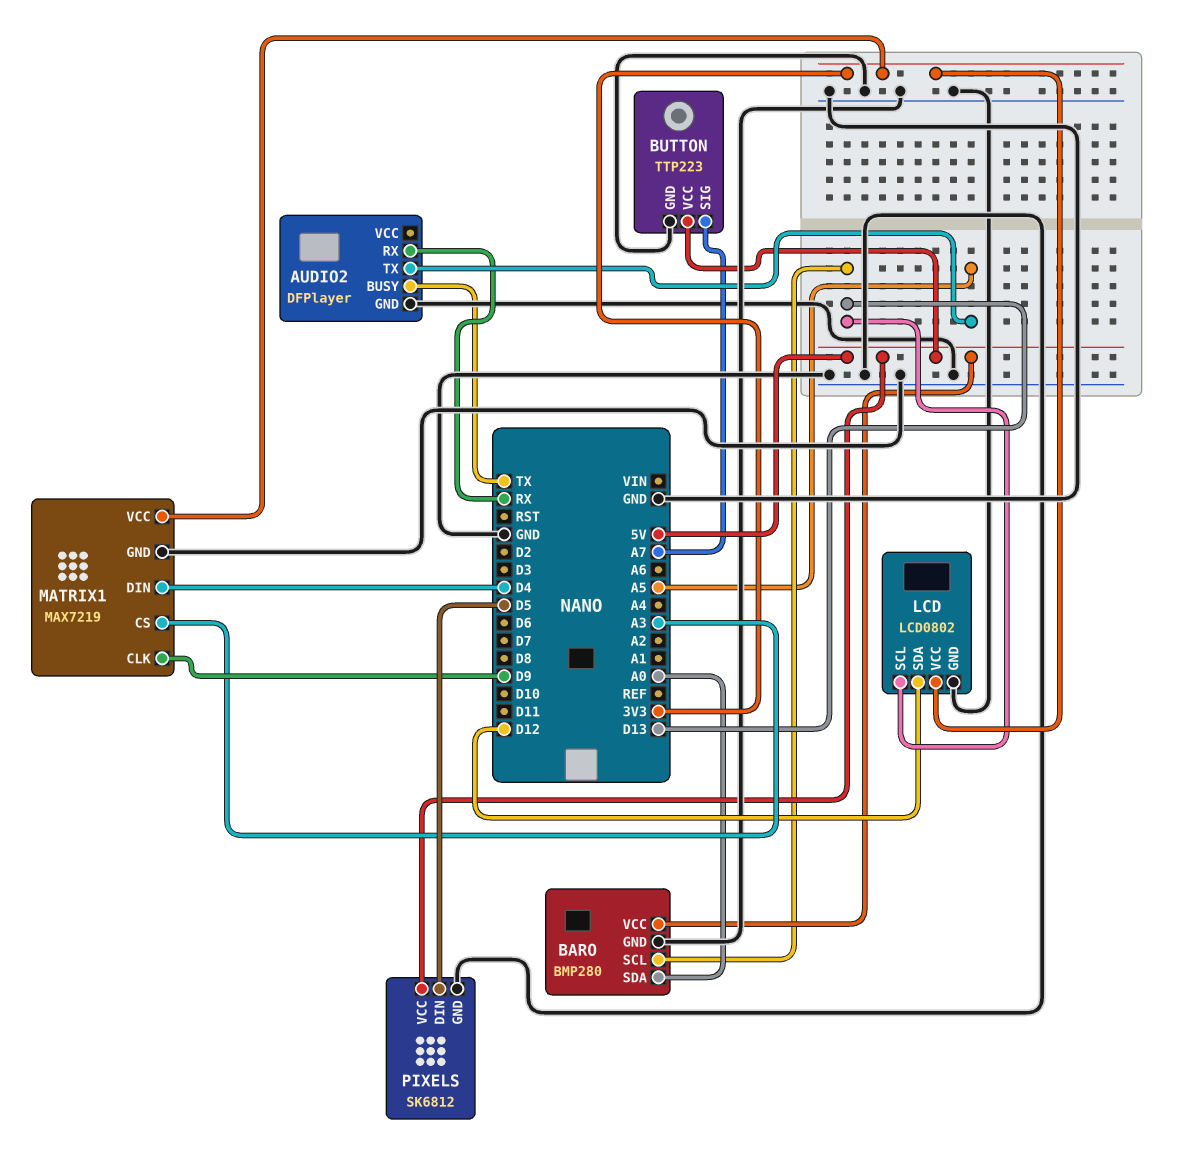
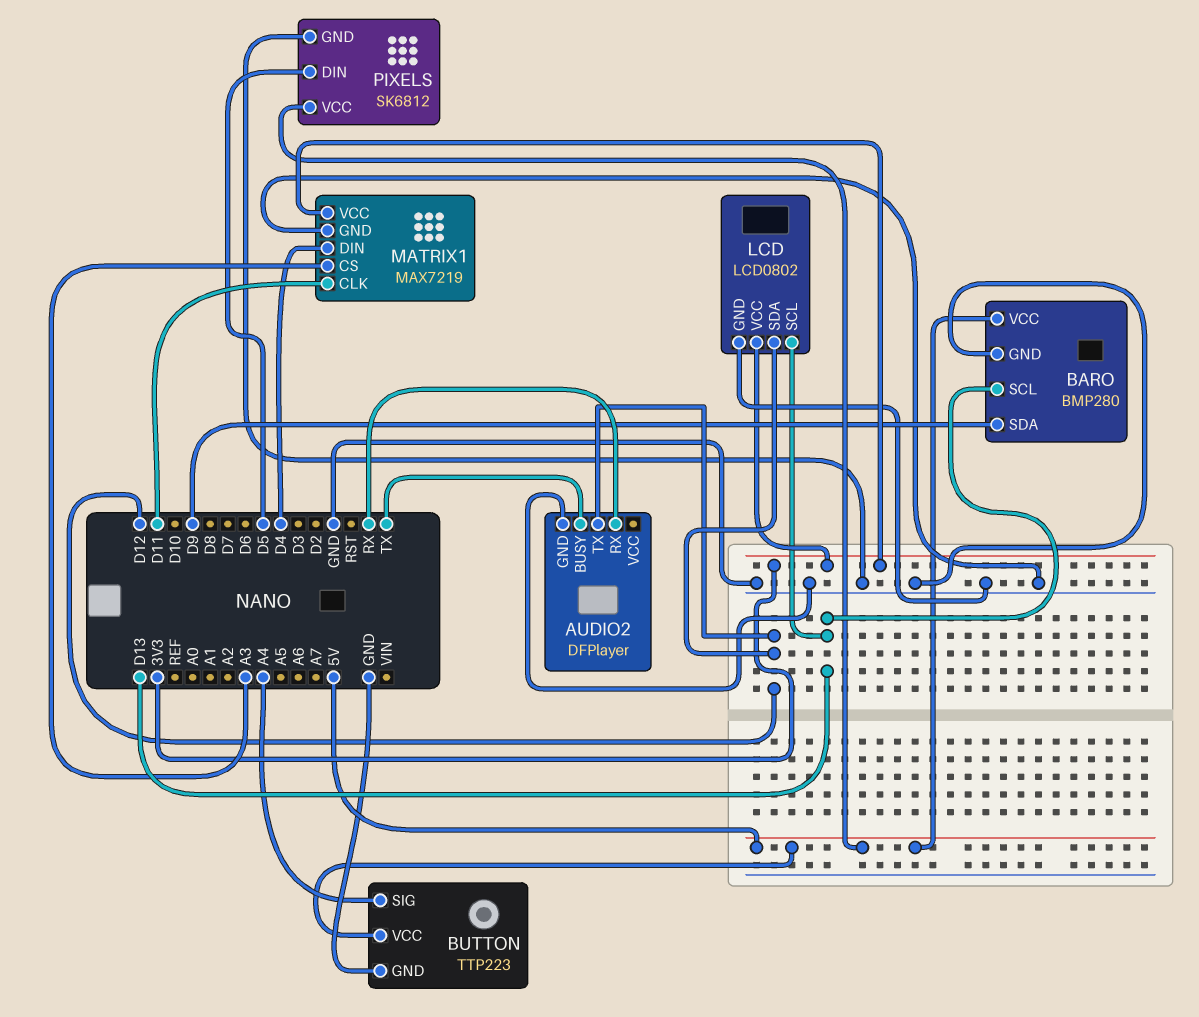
AUDIO2 pin TX: A5 -> D12
BARO pin SDA: A0 -> D9
BUTTON pin SIG: A7 -> A4
MATRIX1 pin CLK: D9 -> D11

